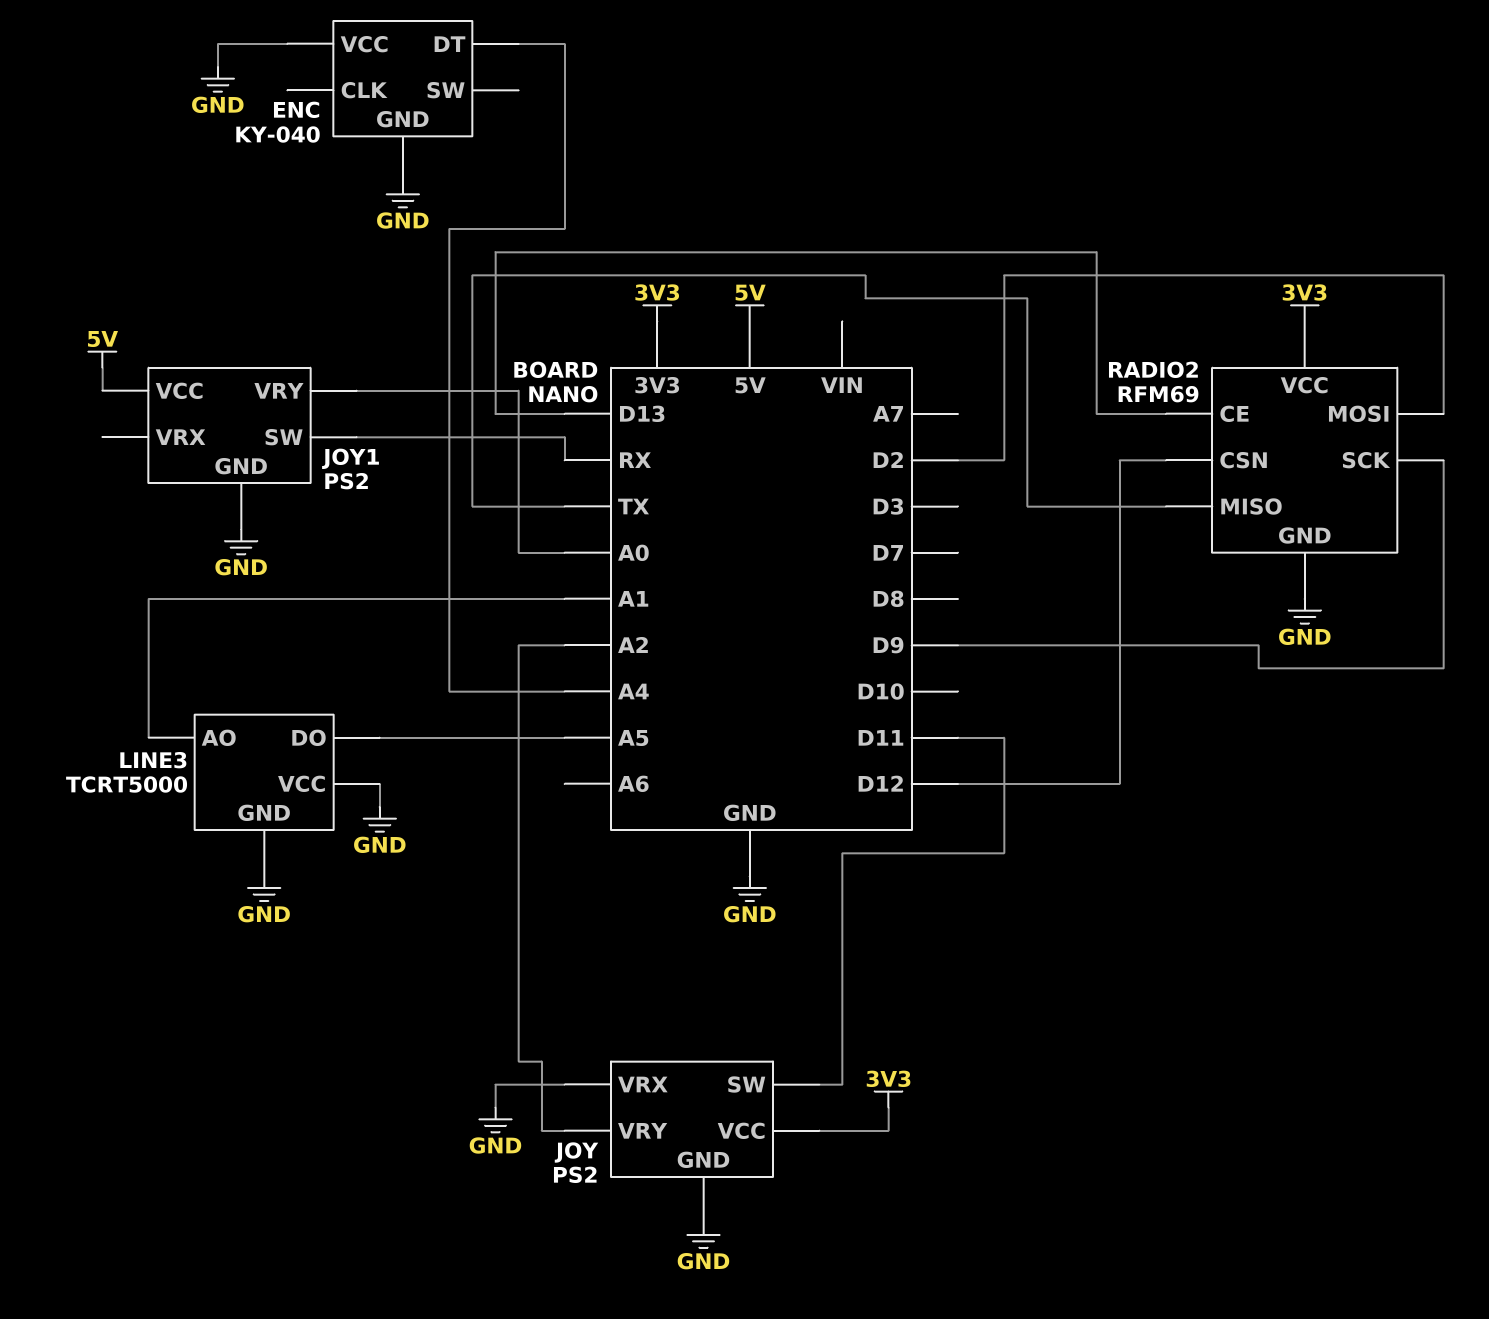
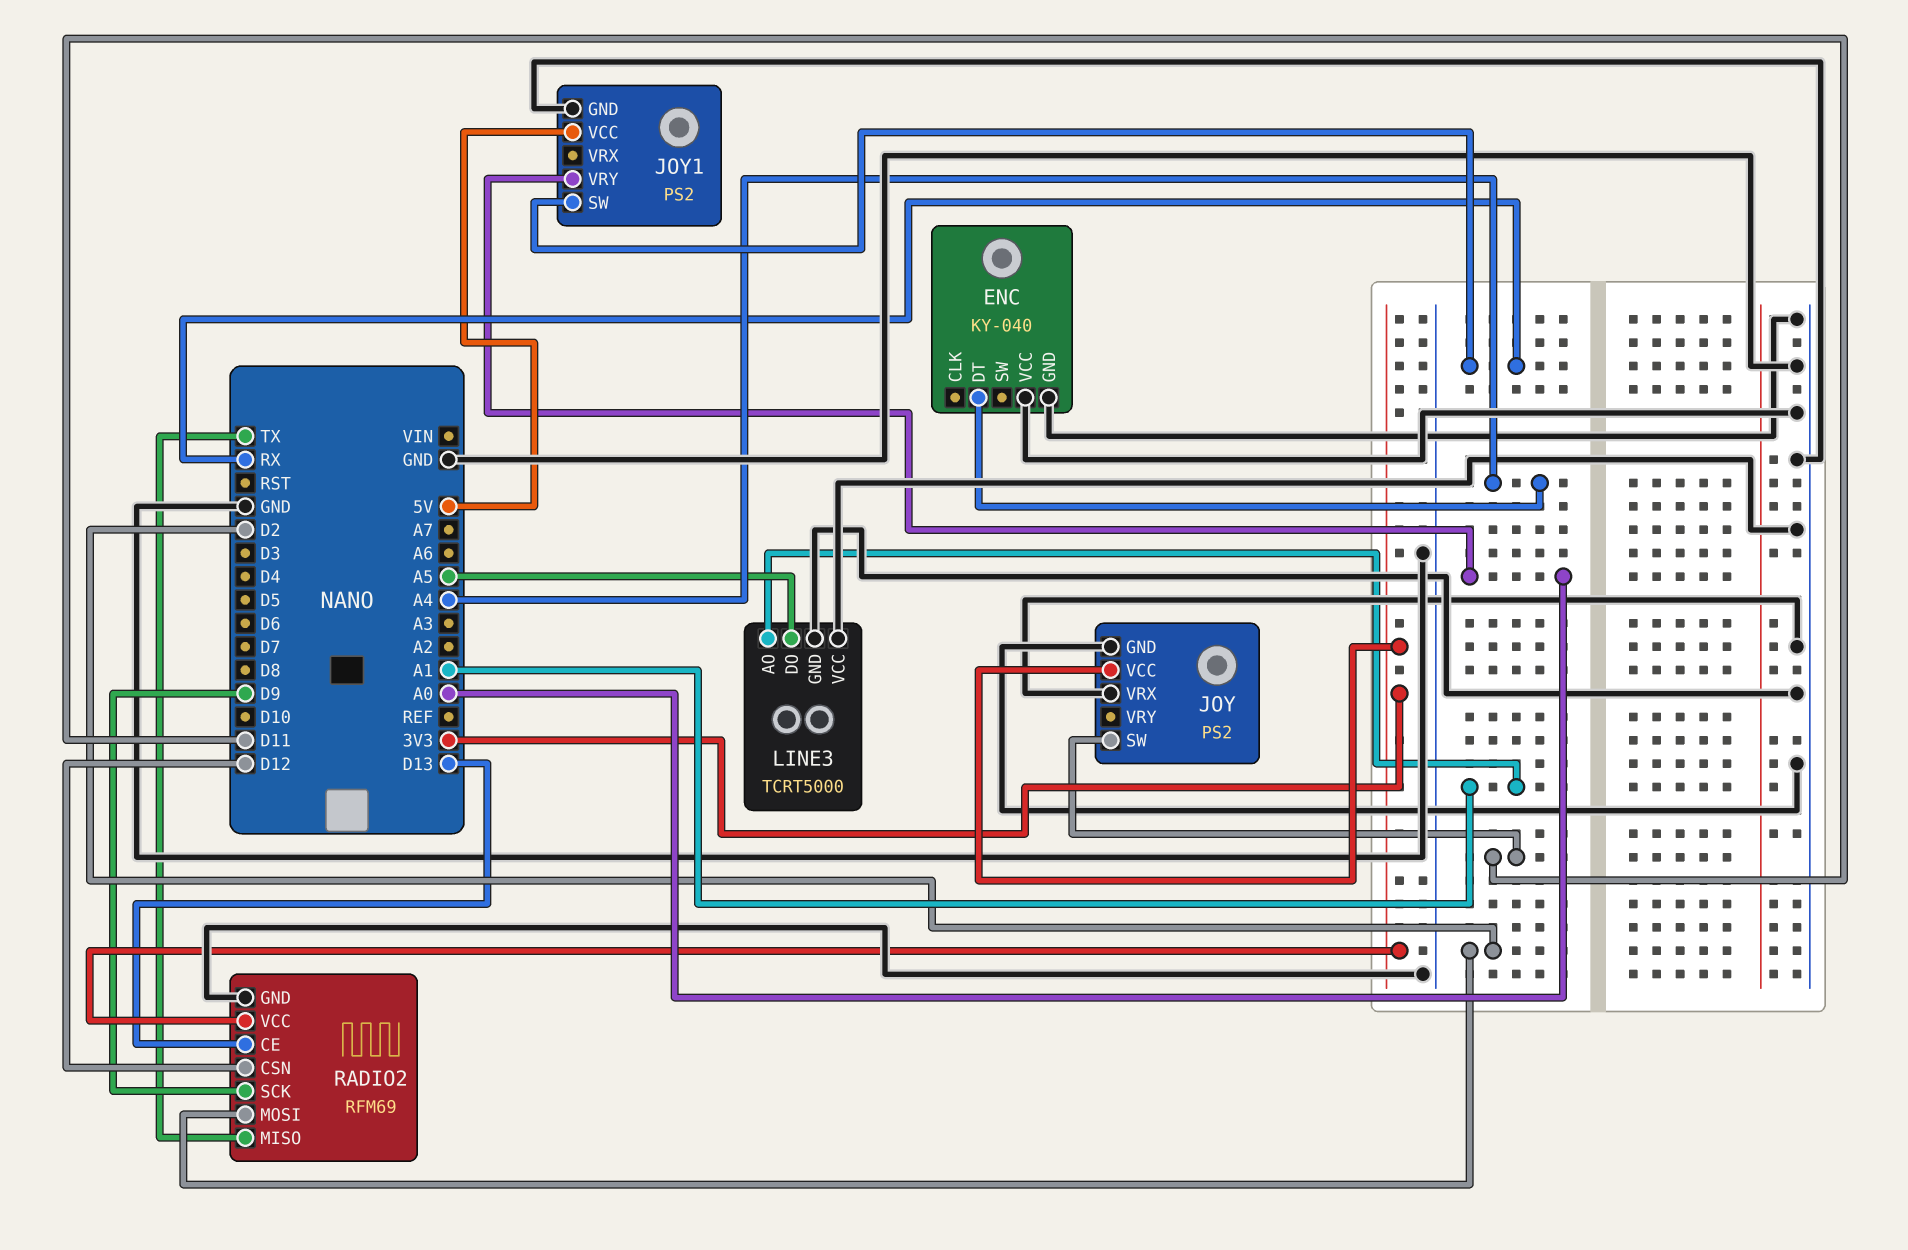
JOY pin VRY: A2 -> none

